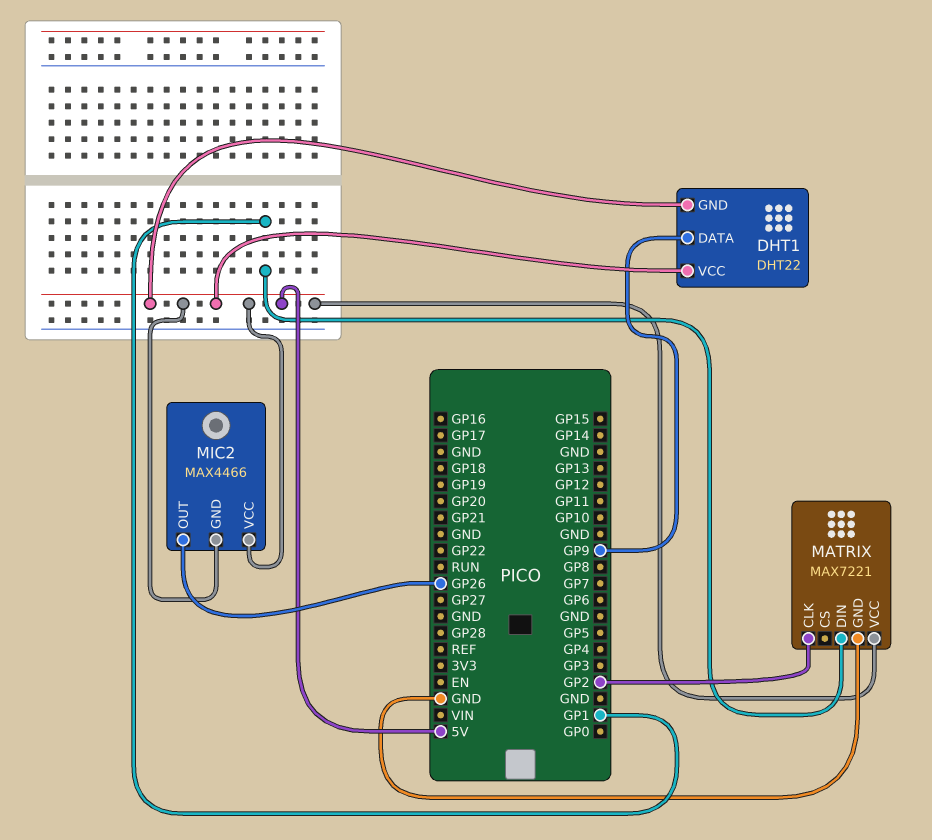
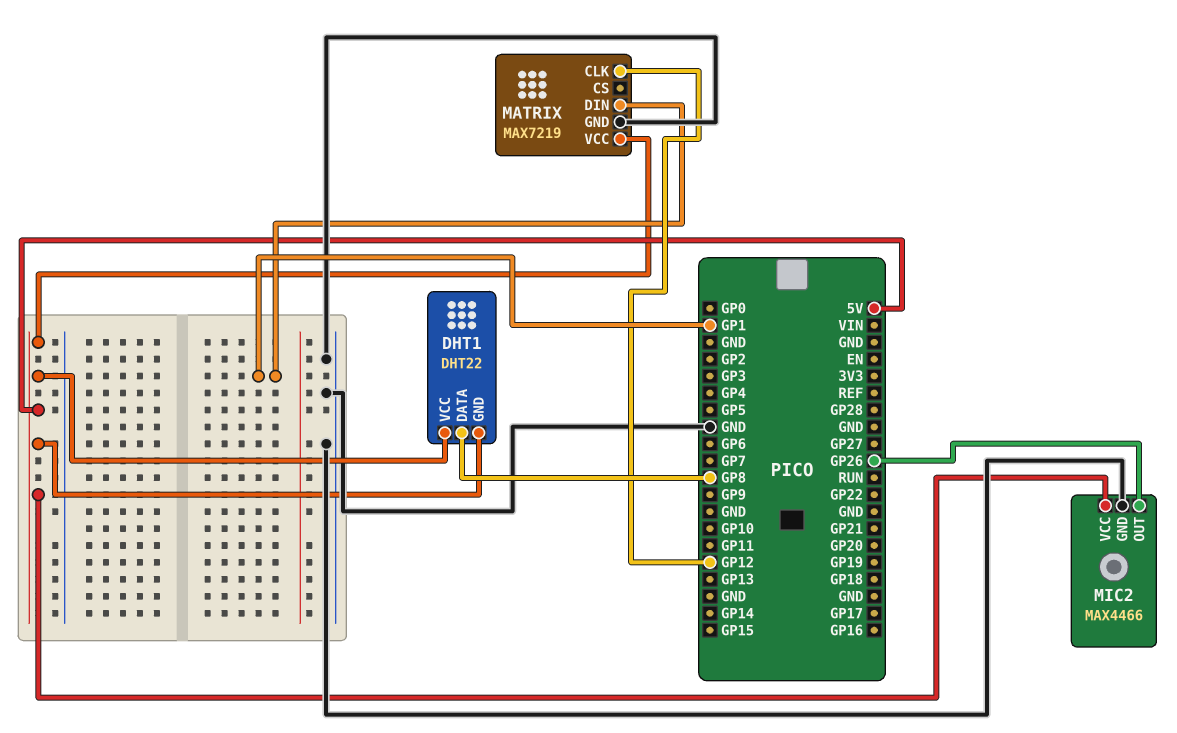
DHT1 pin DATA: GP9 -> GP8
MATRIX: MAX7221 -> MAX7219
MATRIX pin CLK: GP2 -> GP12
MIC2 pin GND: 5V -> GND

